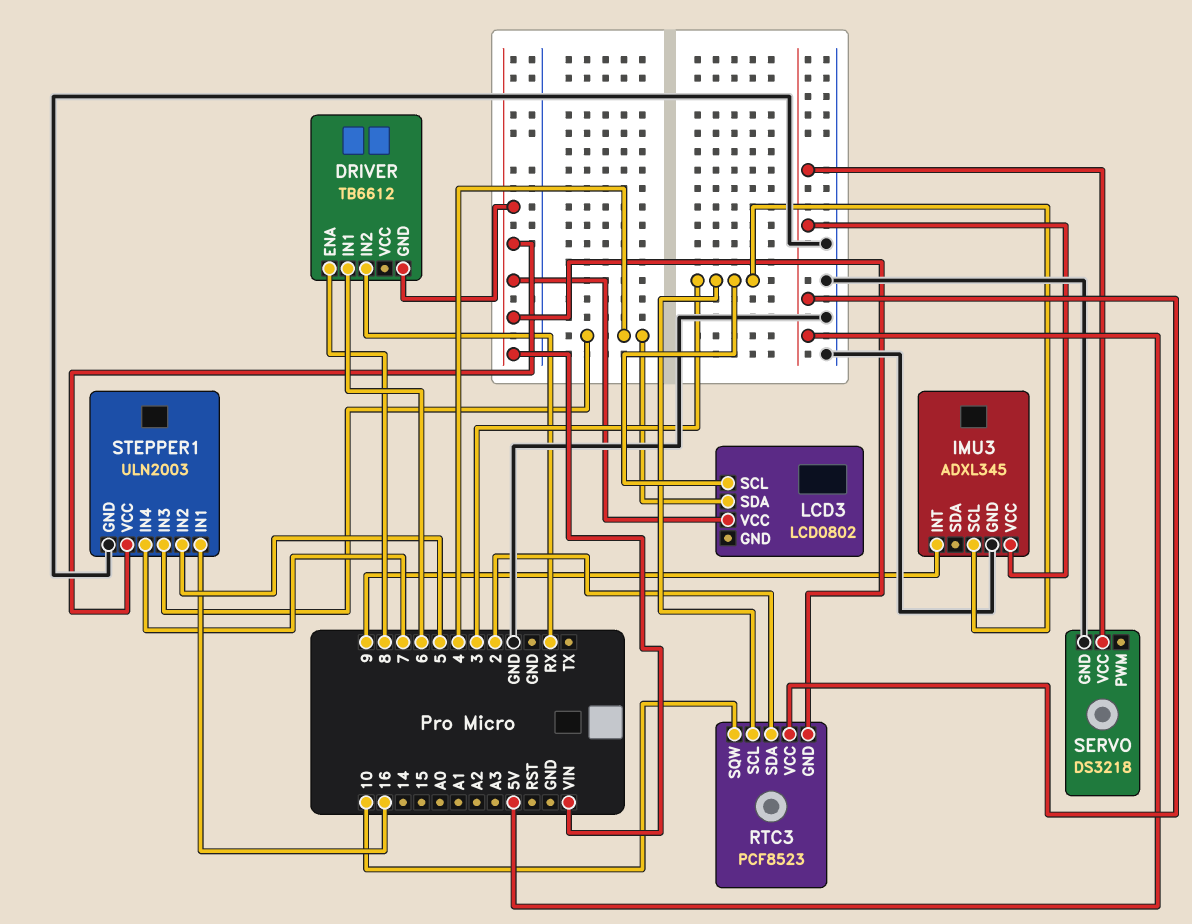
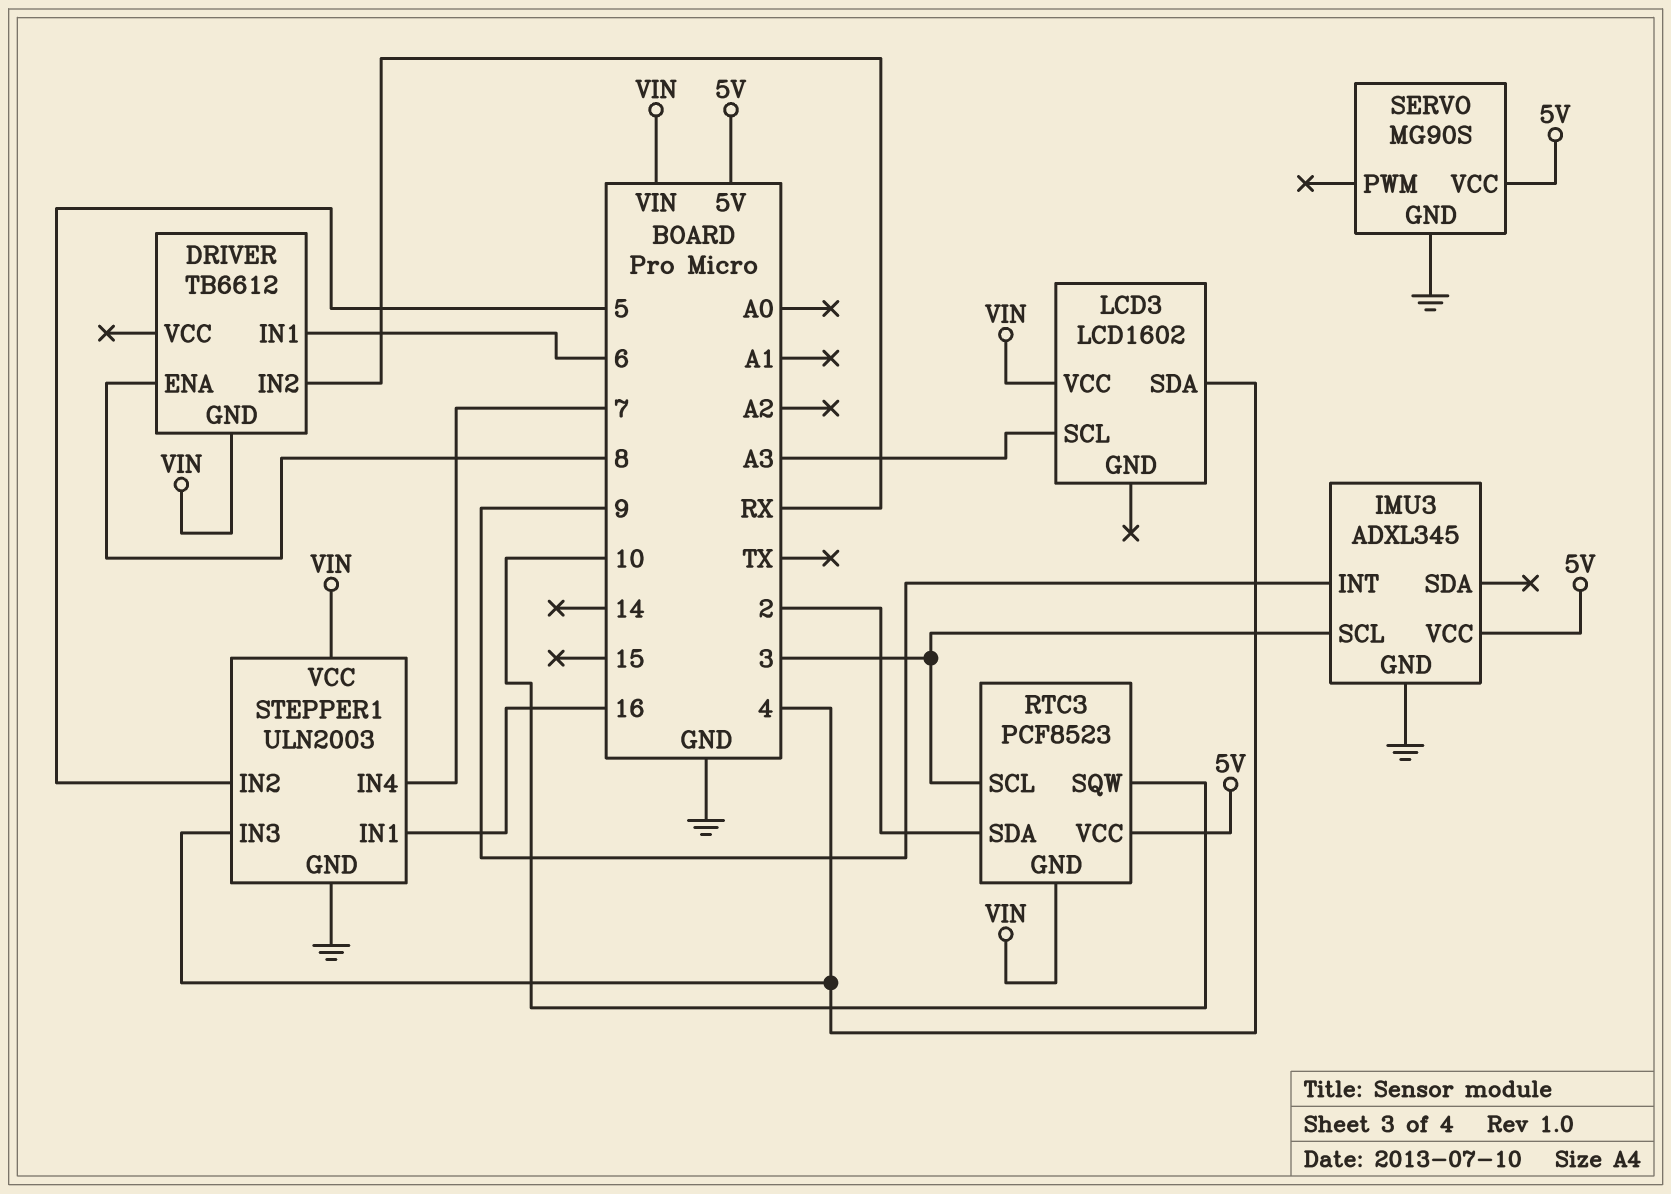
LCD3: LCD0802 -> LCD1602
LCD3 pin SCL: 3 -> A3
SERVO: DS3218 -> MG90S

